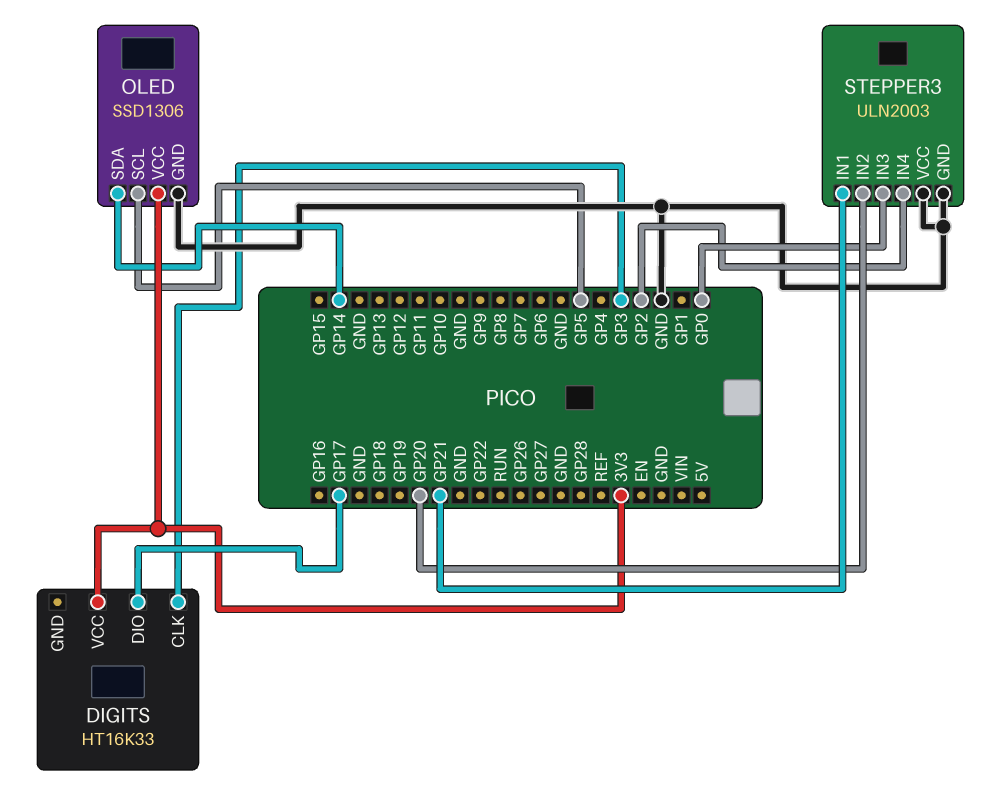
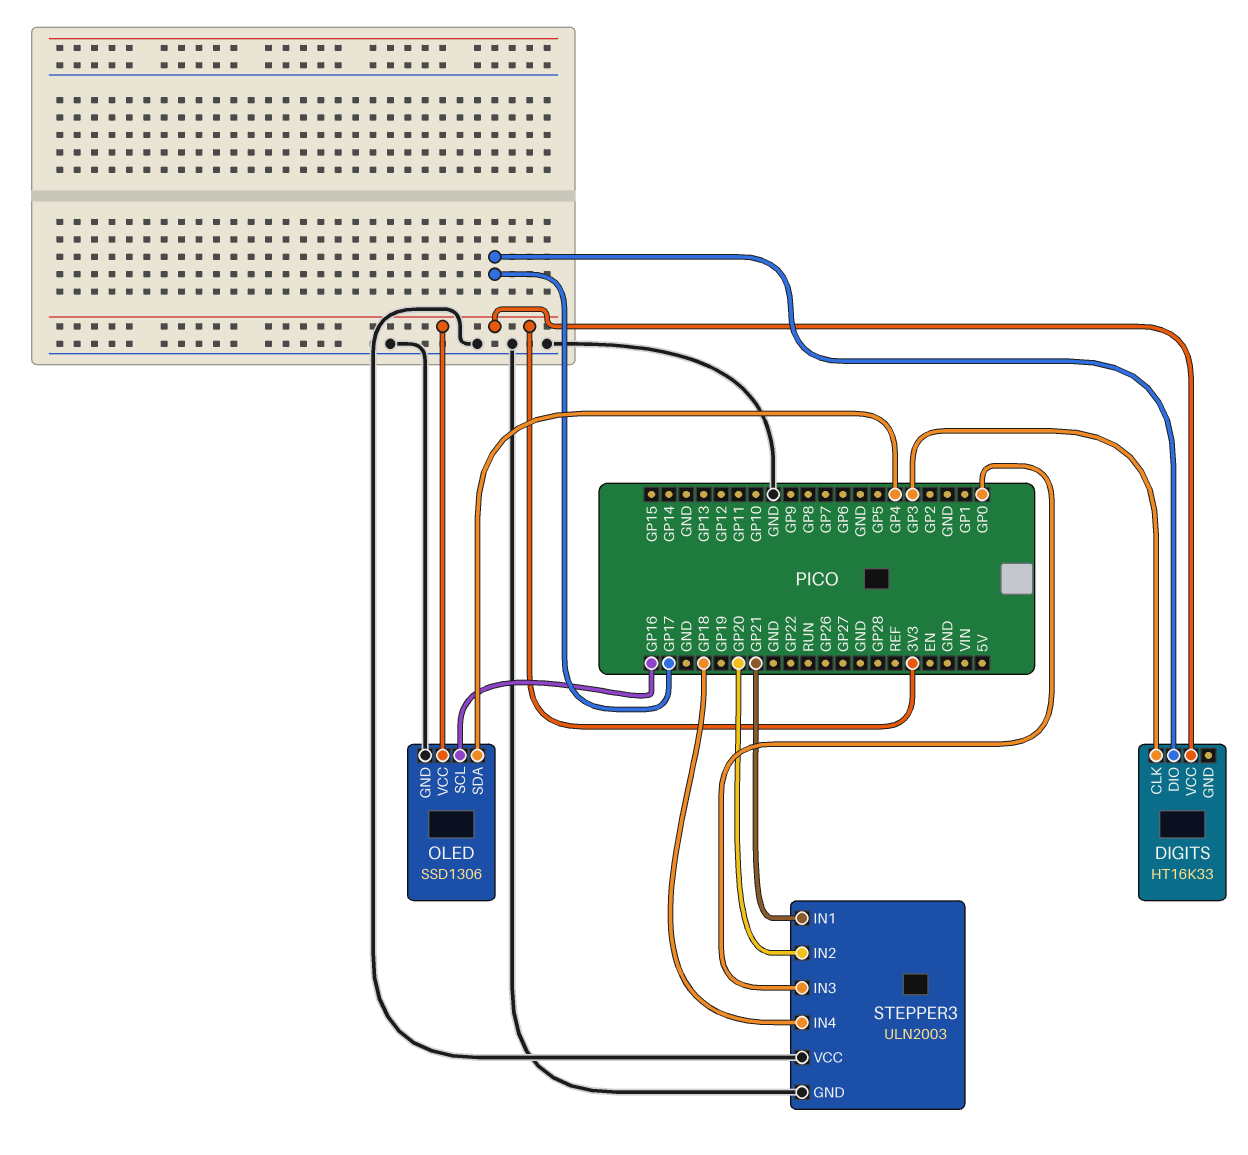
OLED pin SCL: GP5 -> GP16
OLED pin SDA: GP14 -> GP4
STEPPER3 pin IN4: GP2 -> GP18

